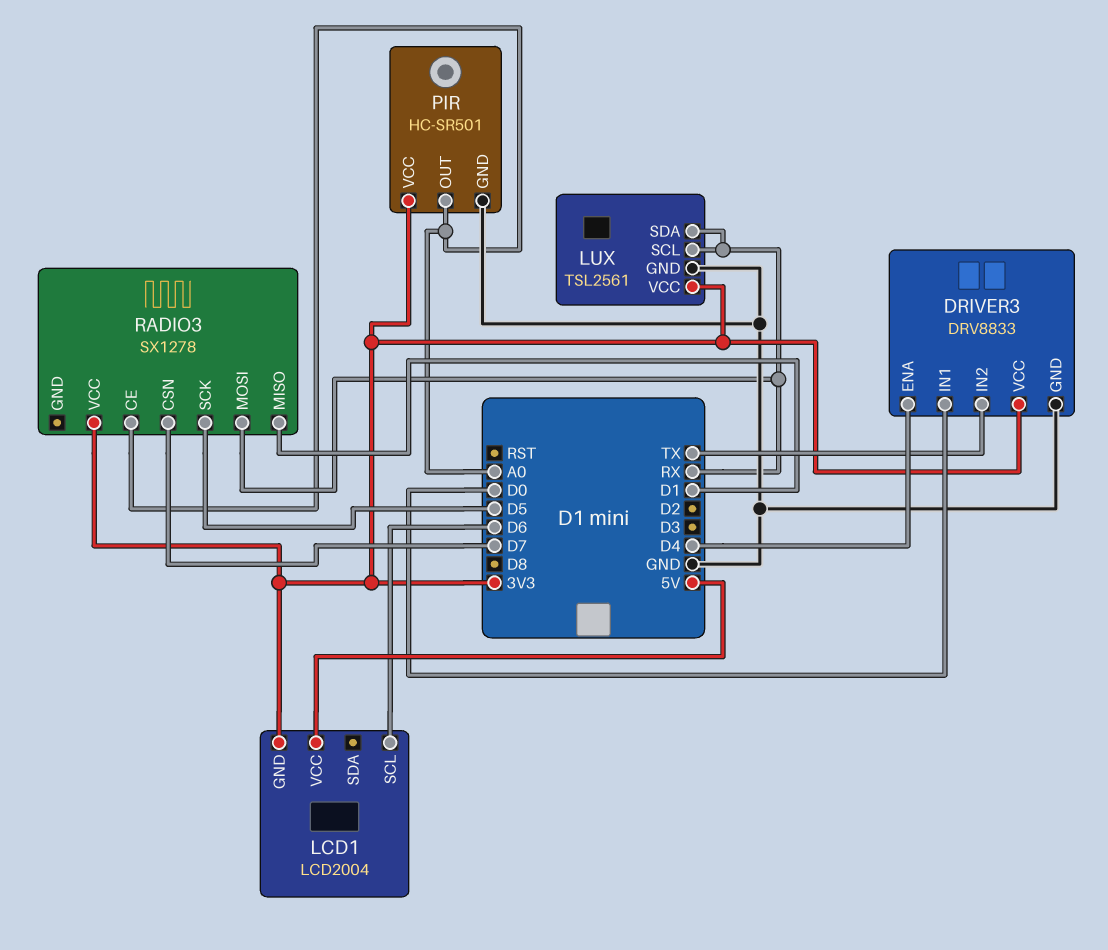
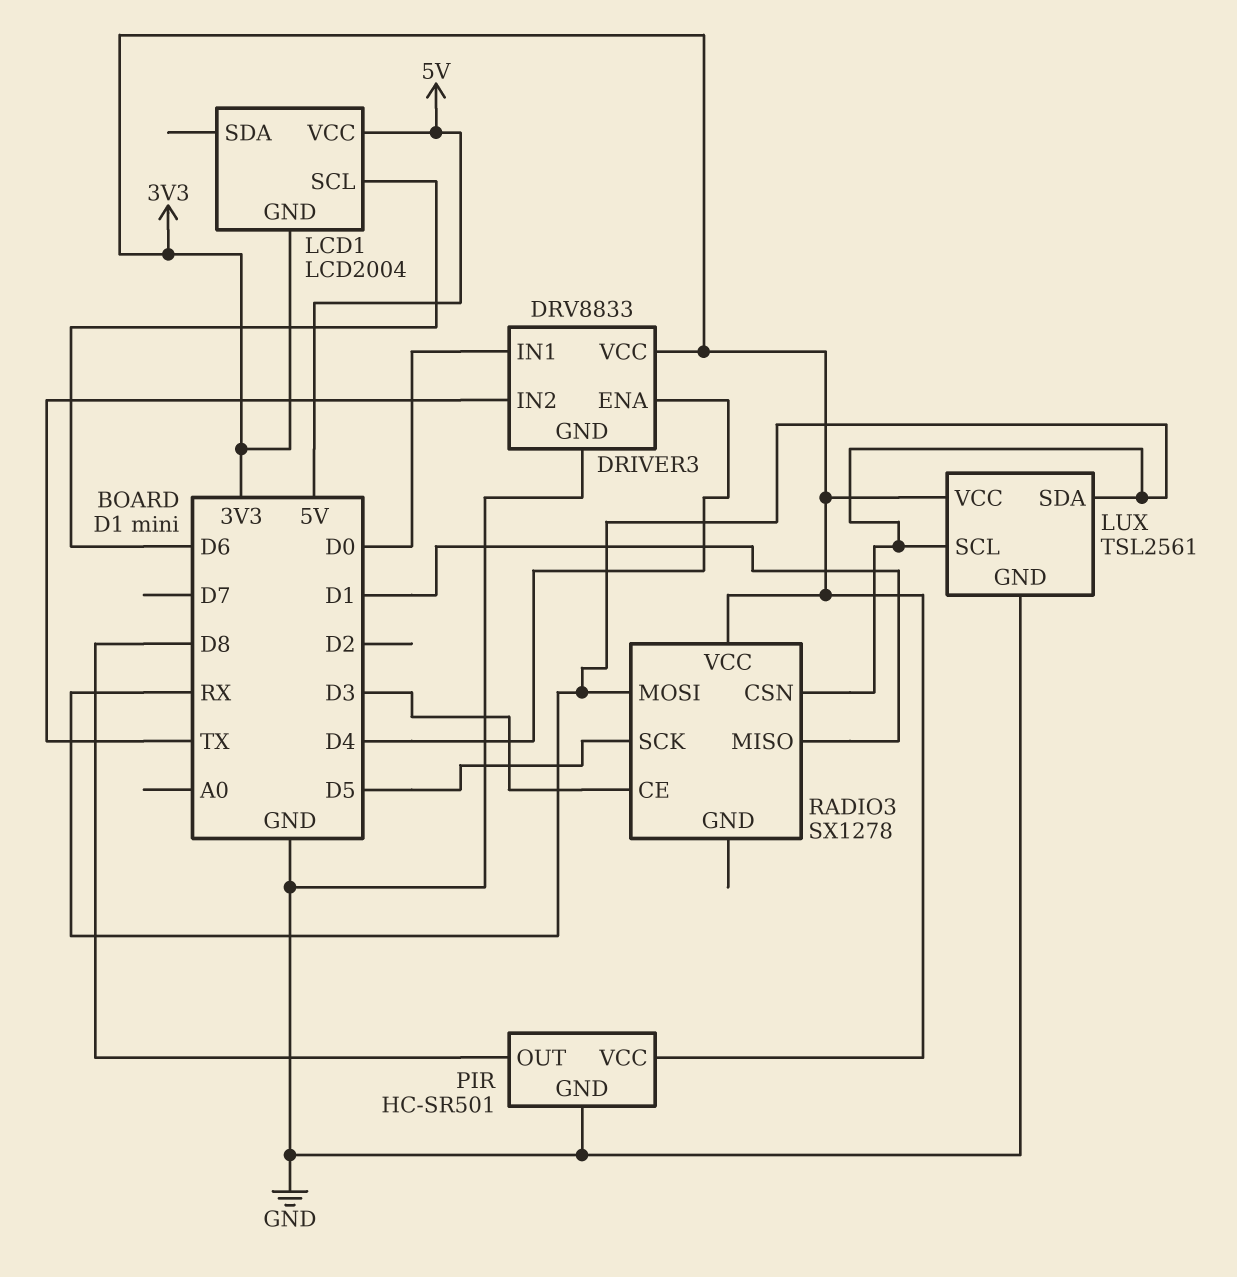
PIR pin OUT: A0 -> D8
RADIO3 pin CE: A0 -> D3
RADIO3 pin CSN: D7 -> RX

